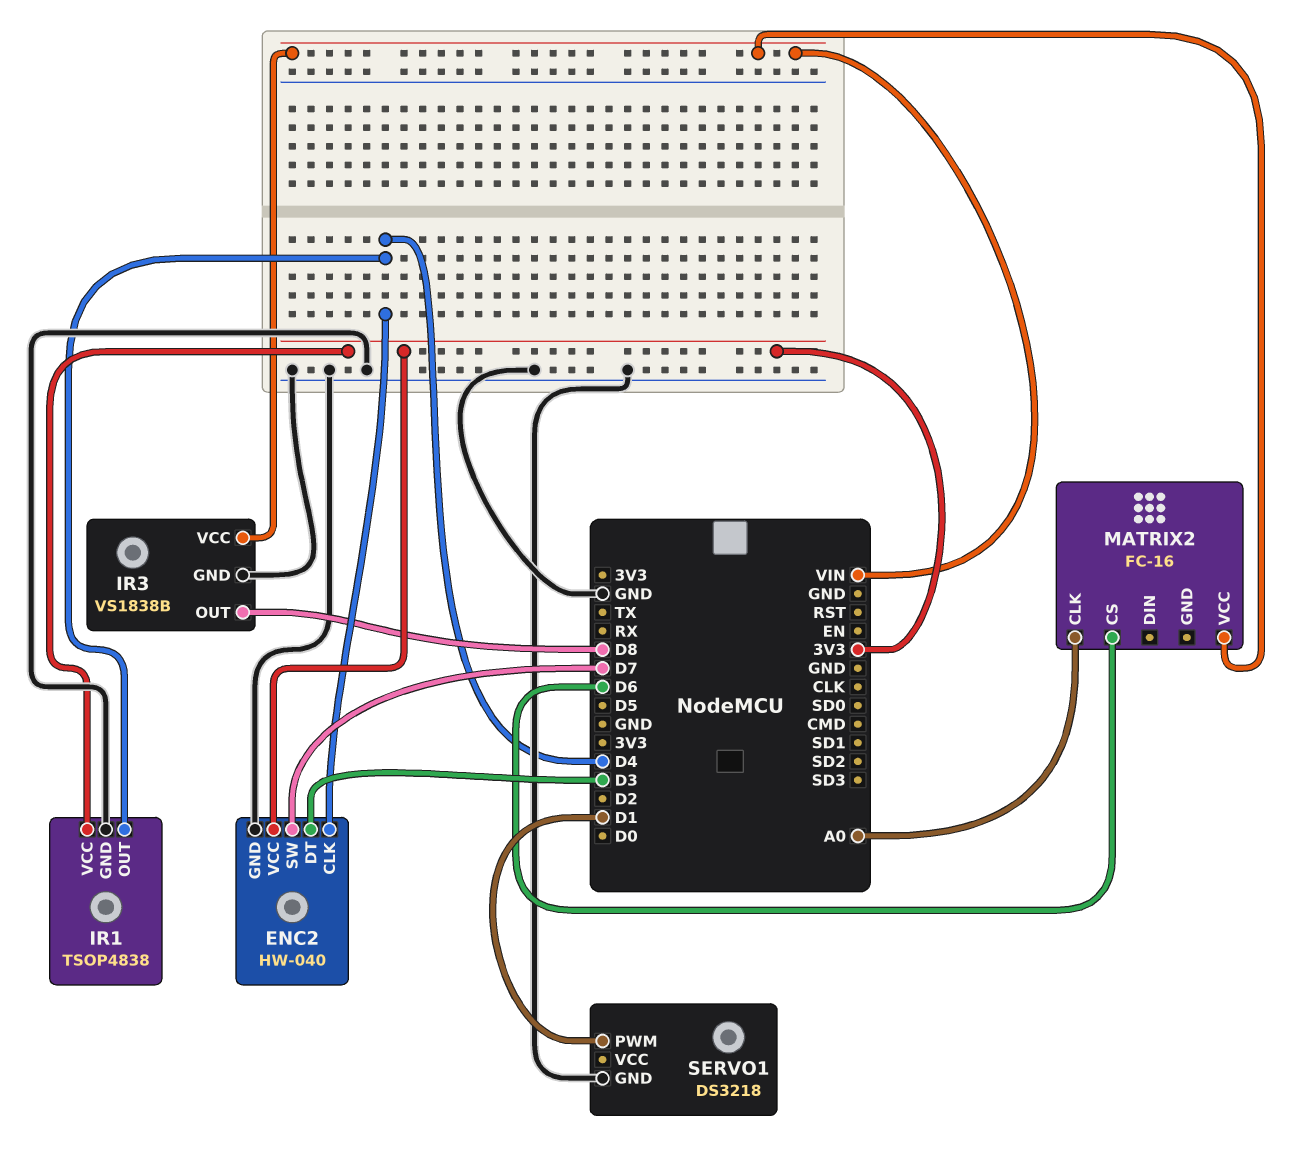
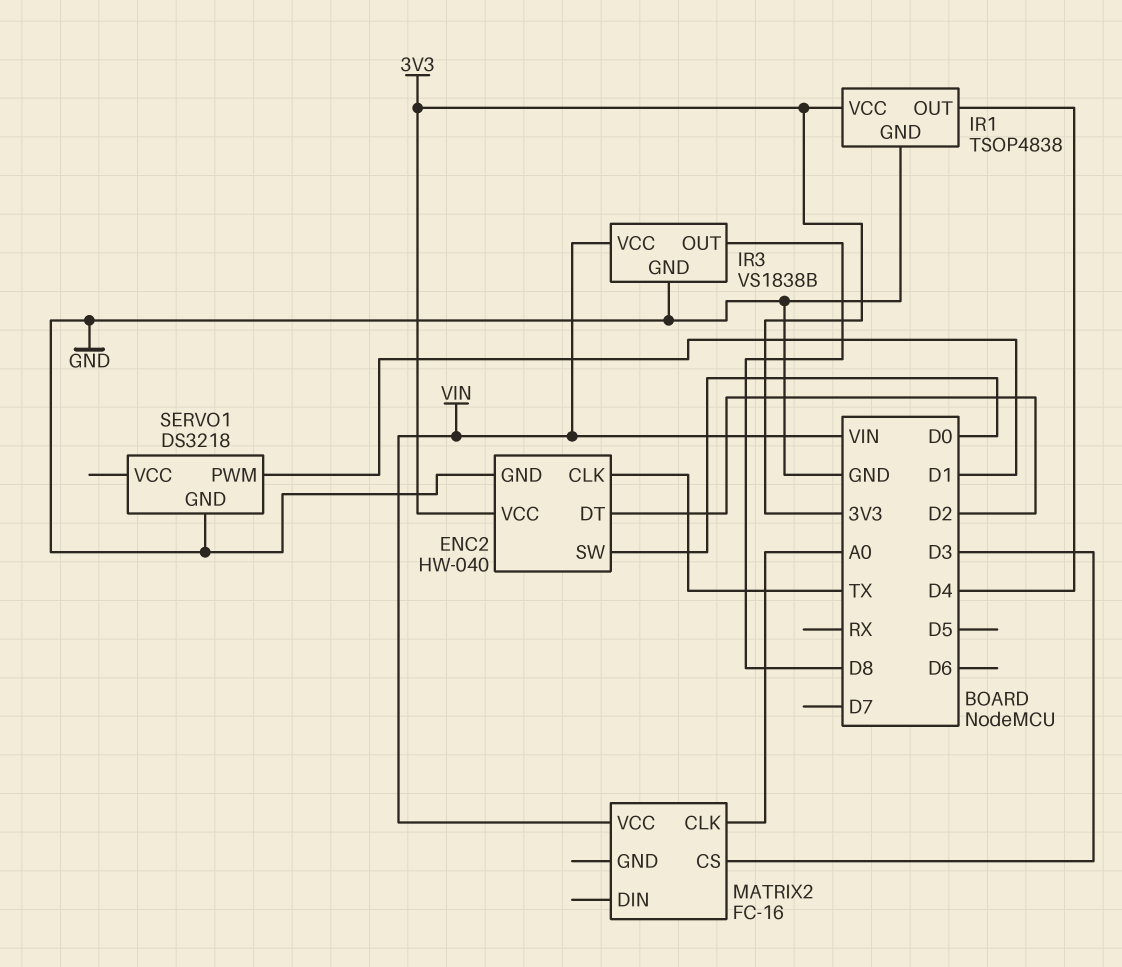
ENC2 pin CLK: D4 -> TX
ENC2 pin DT: D3 -> D2
ENC2 pin SW: D7 -> D0
MATRIX2 pin CS: D6 -> D3

